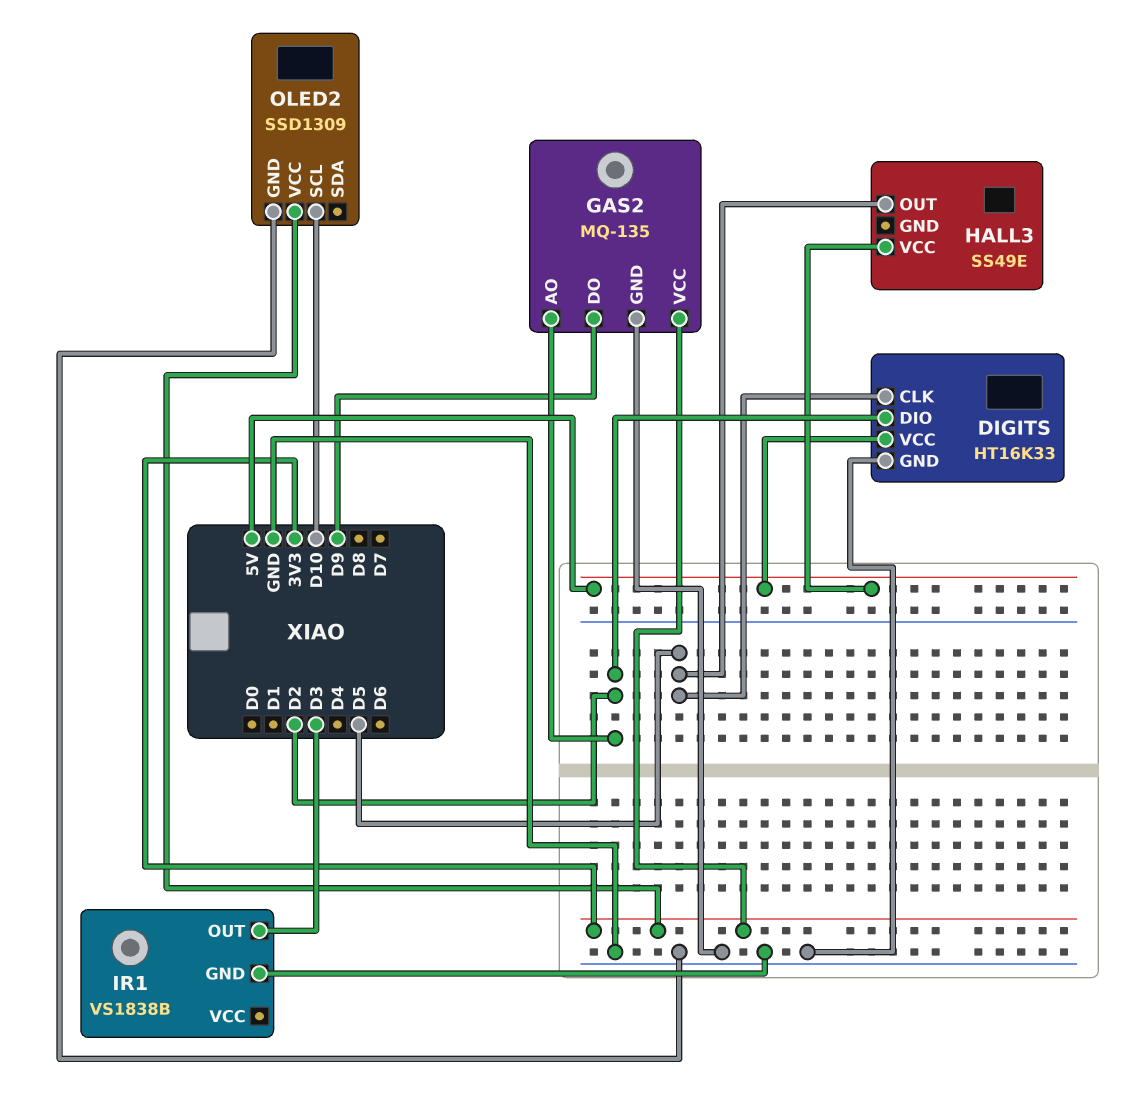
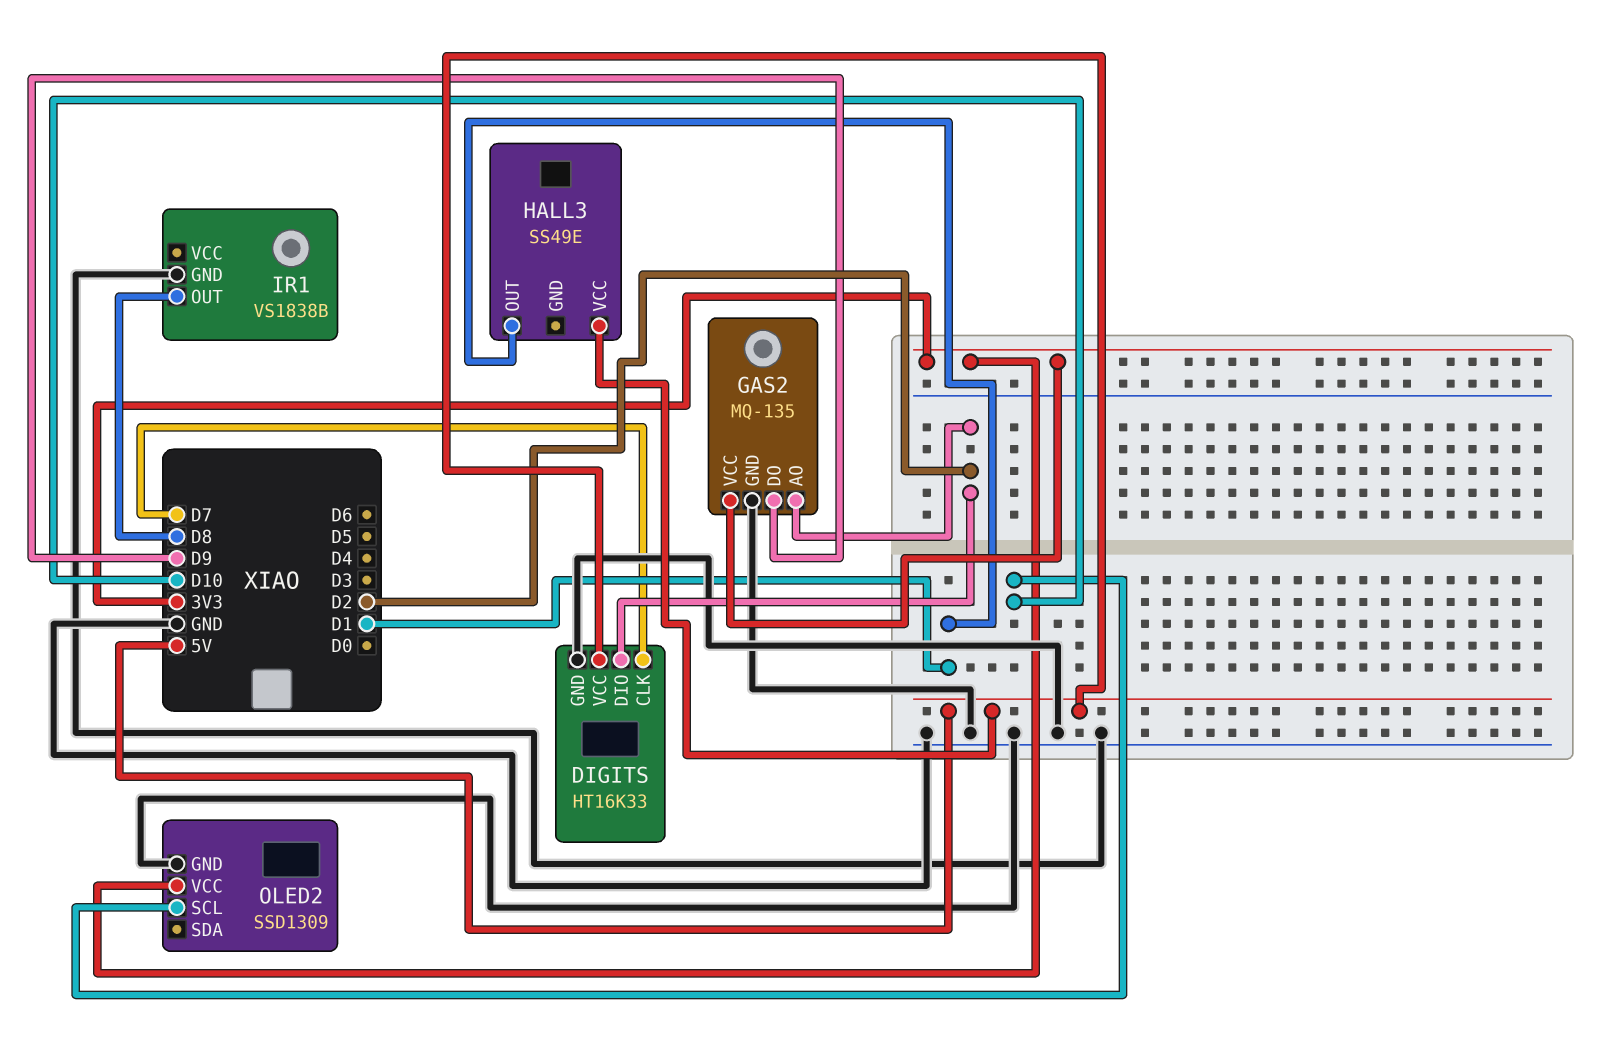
DIGITS pin CLK: D5 -> D7
HALL3 pin OUT: D5 -> D1
IR1 pin OUT: D3 -> D8

